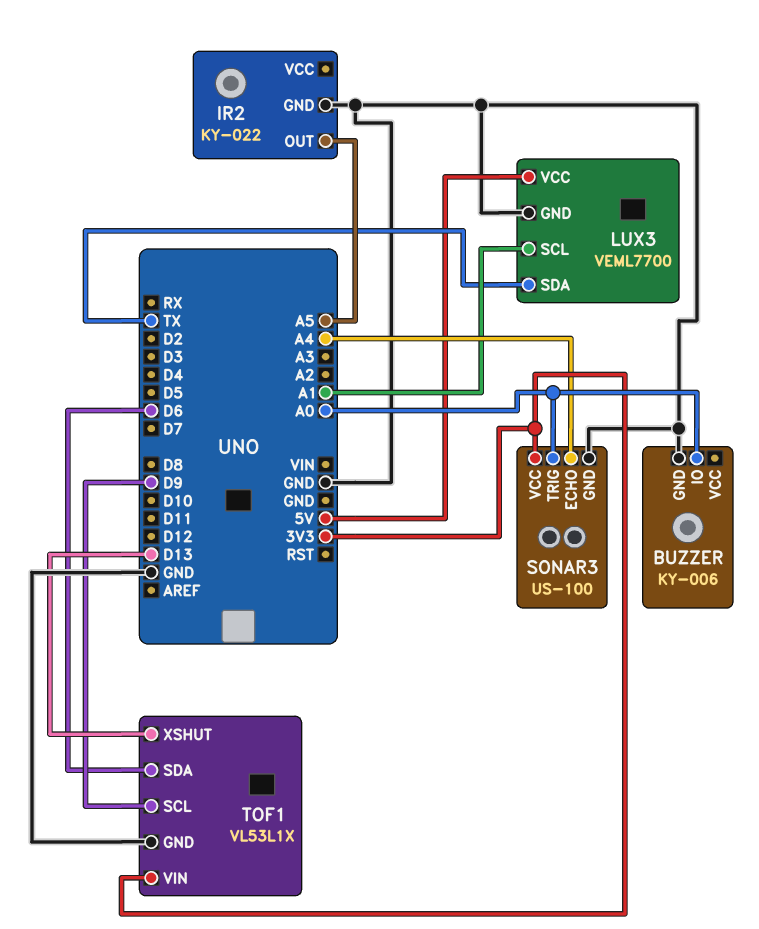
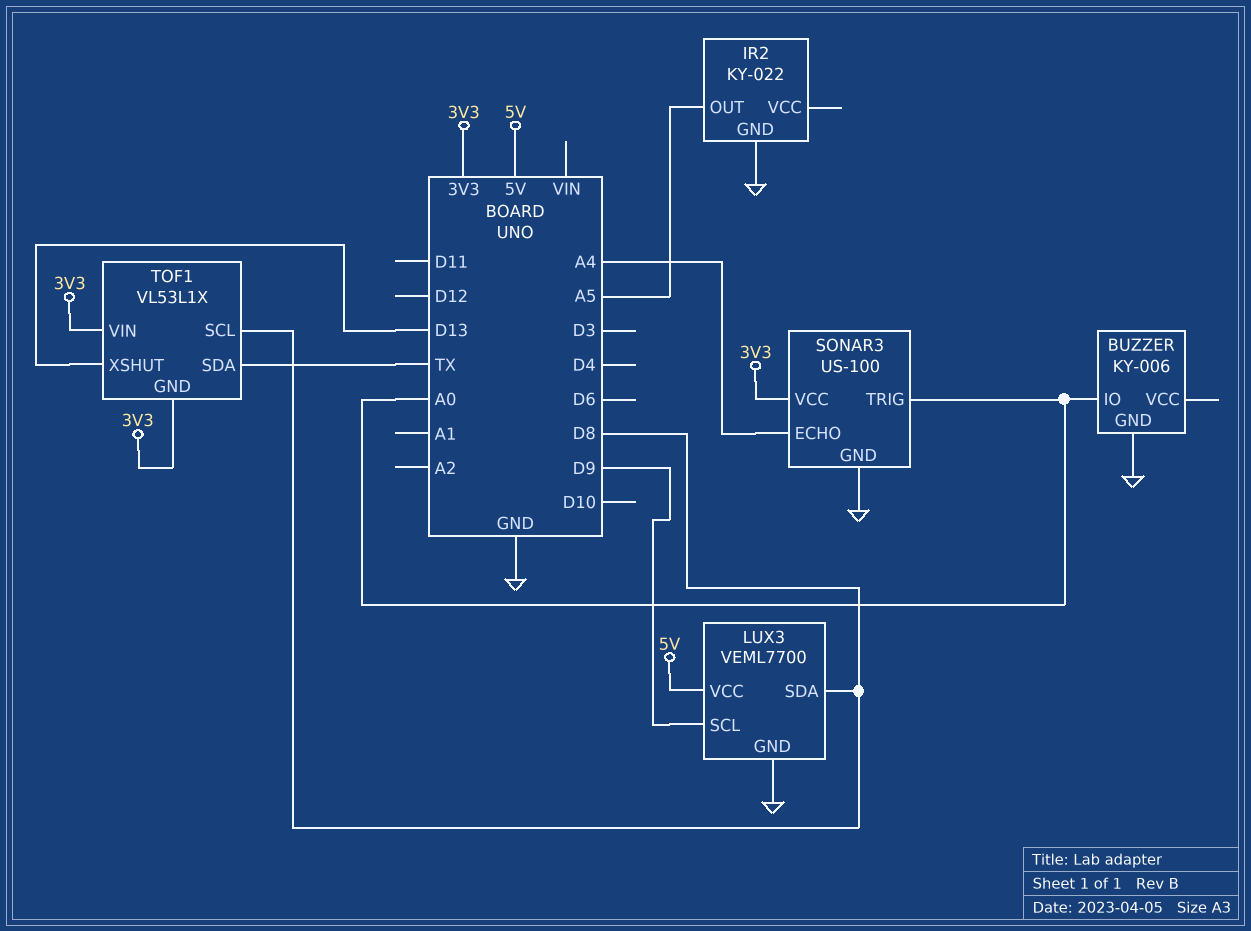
LUX3 pin SCL: A1 -> D9
LUX3 pin SDA: TX -> D8
TOF1 pin GND: GND -> 3V3
TOF1 pin SCL: D9 -> D8
TOF1 pin SDA: D6 -> TX

